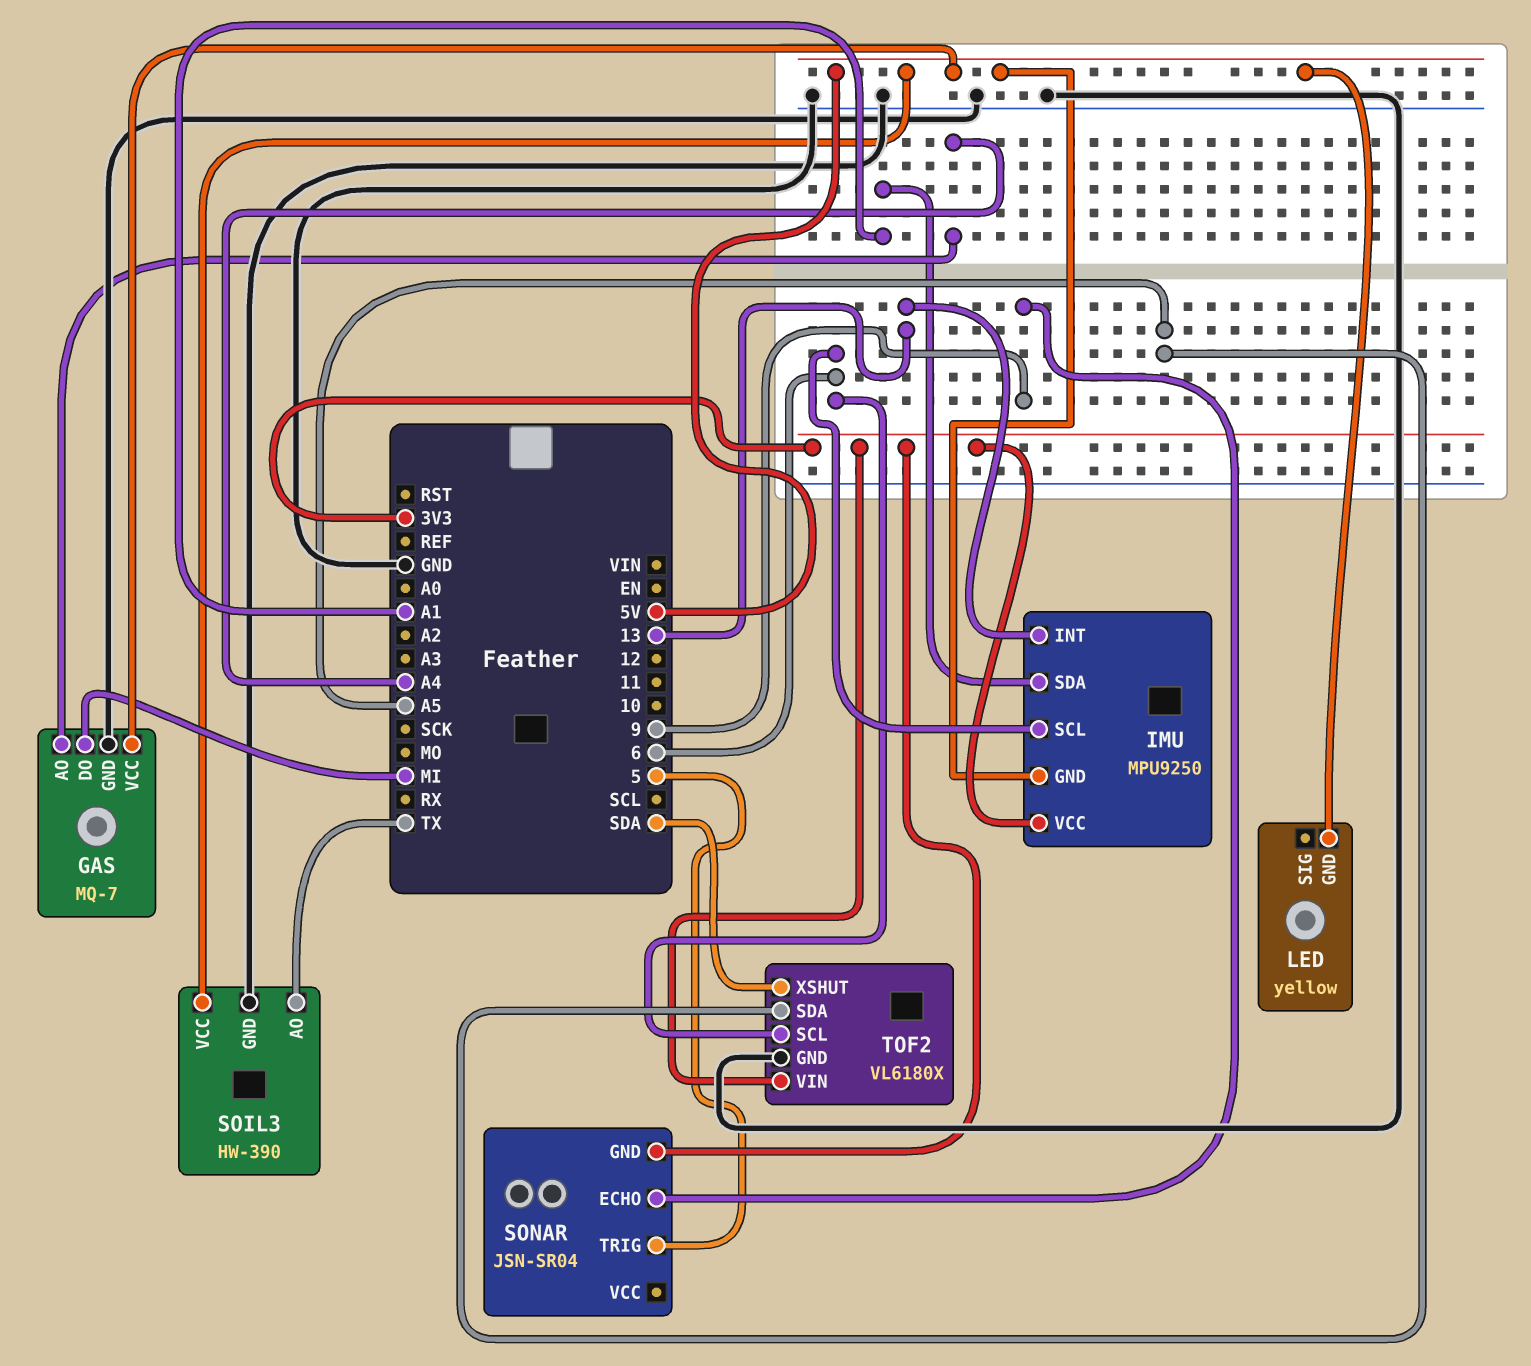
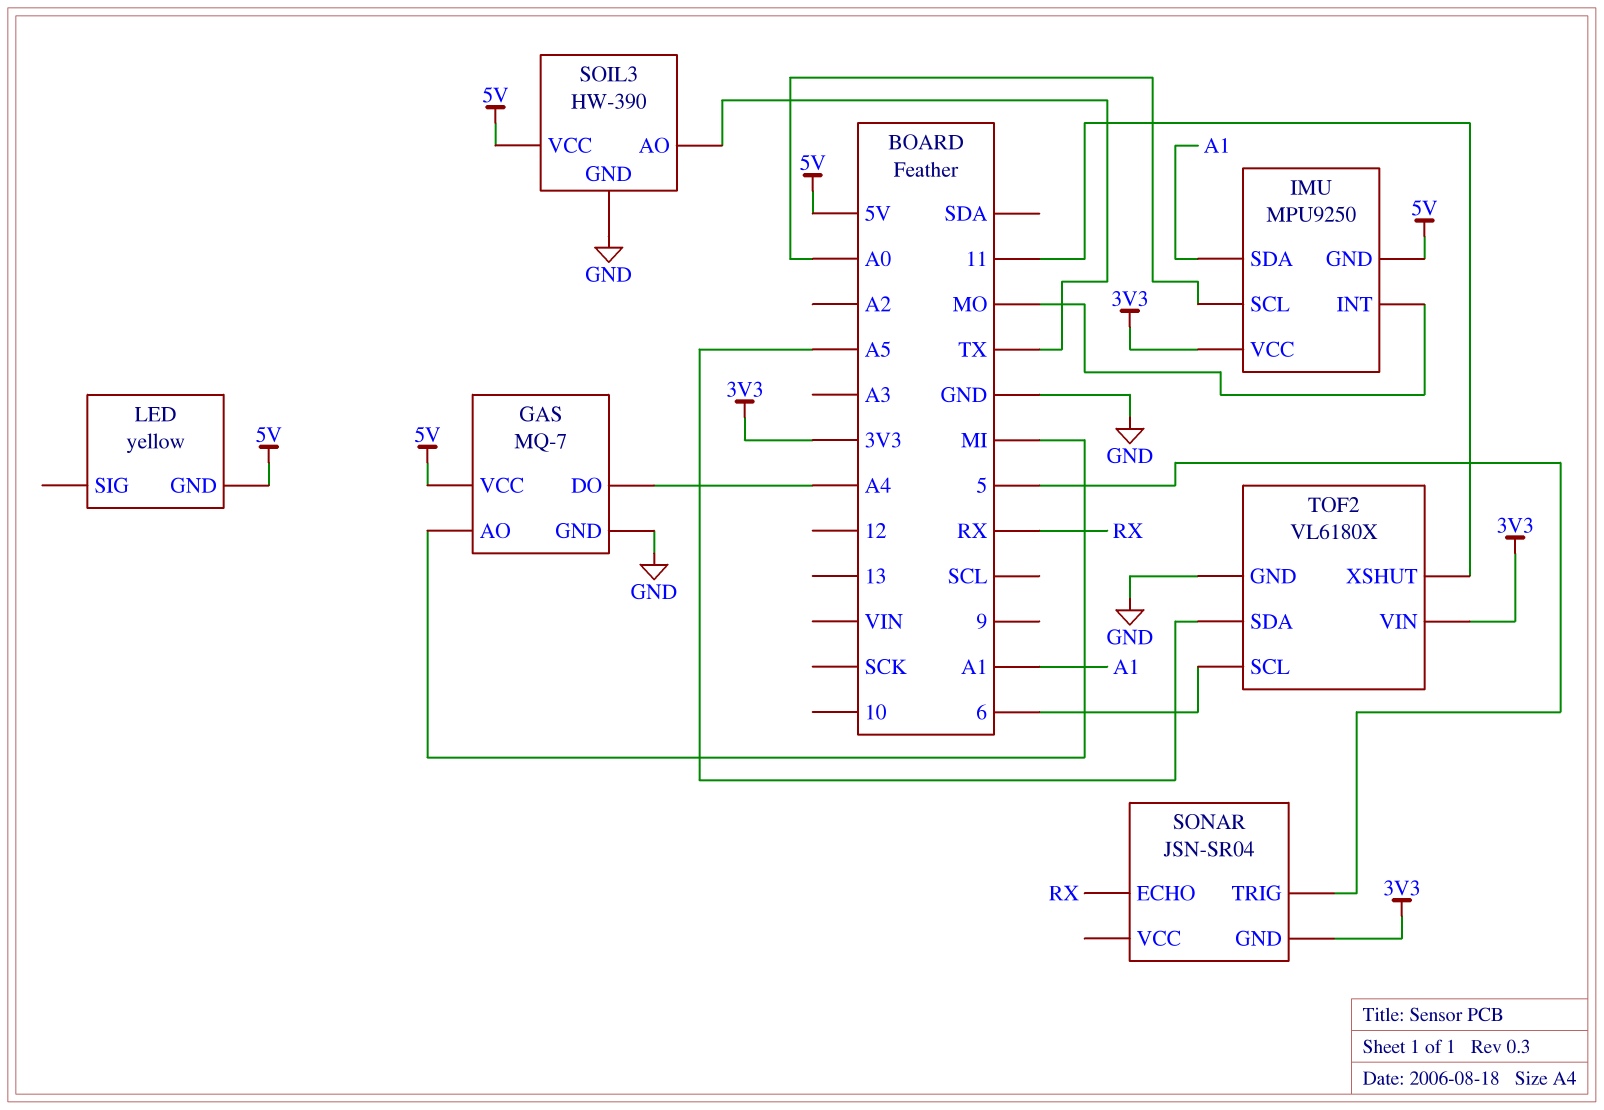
GAS pin AO: A4 -> MI
GAS pin DO: MI -> A4
IMU pin INT: 13 -> MO
IMU pin SCL: 6 -> A0
SONAR pin ECHO: 9 -> RX
TOF2 pin XSHUT: SDA -> 11

